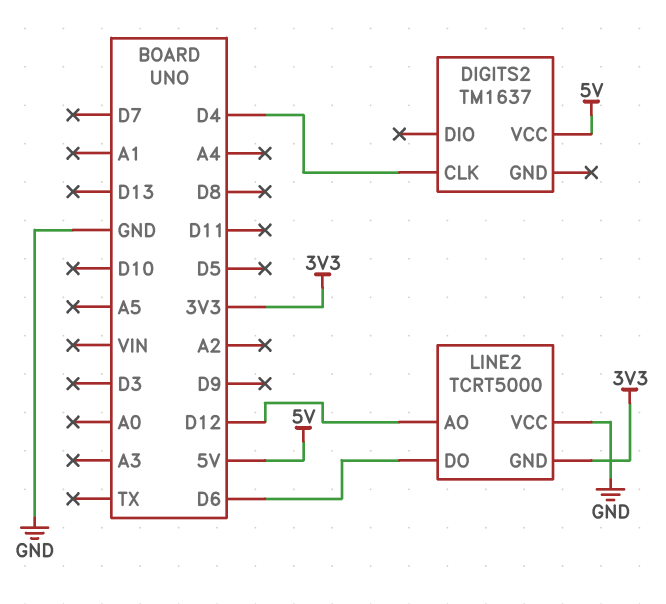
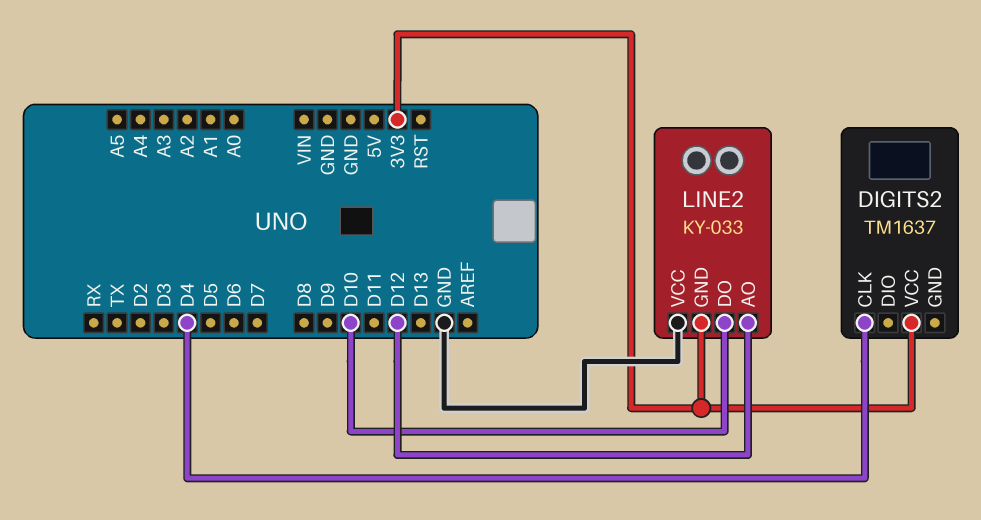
DIGITS2 pin VCC: 5V -> 3V3
LINE2: TCRT5000 -> KY-033
LINE2 pin DO: D6 -> D10

